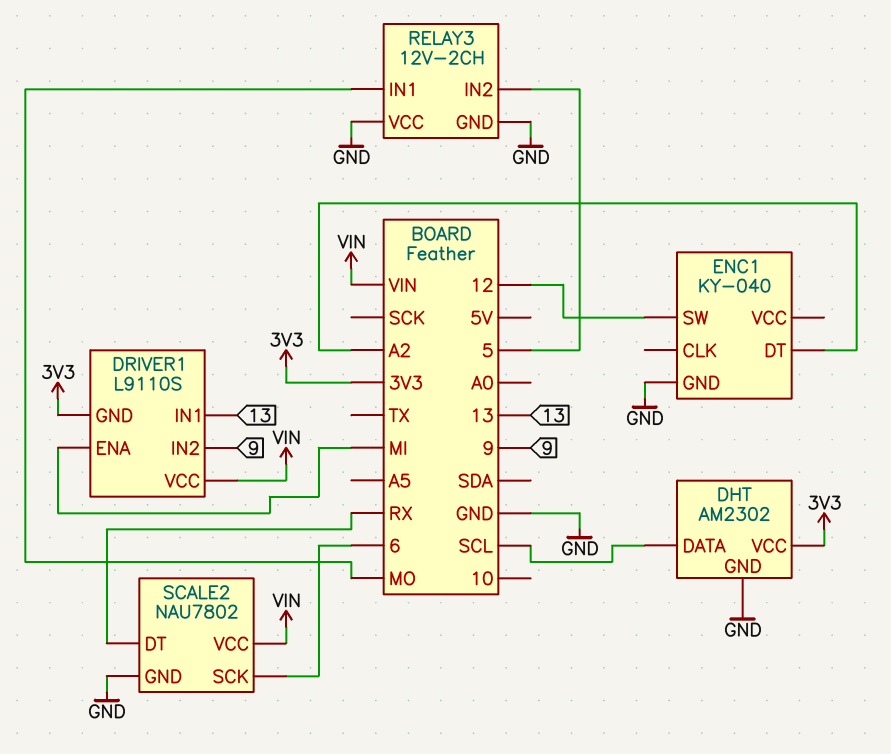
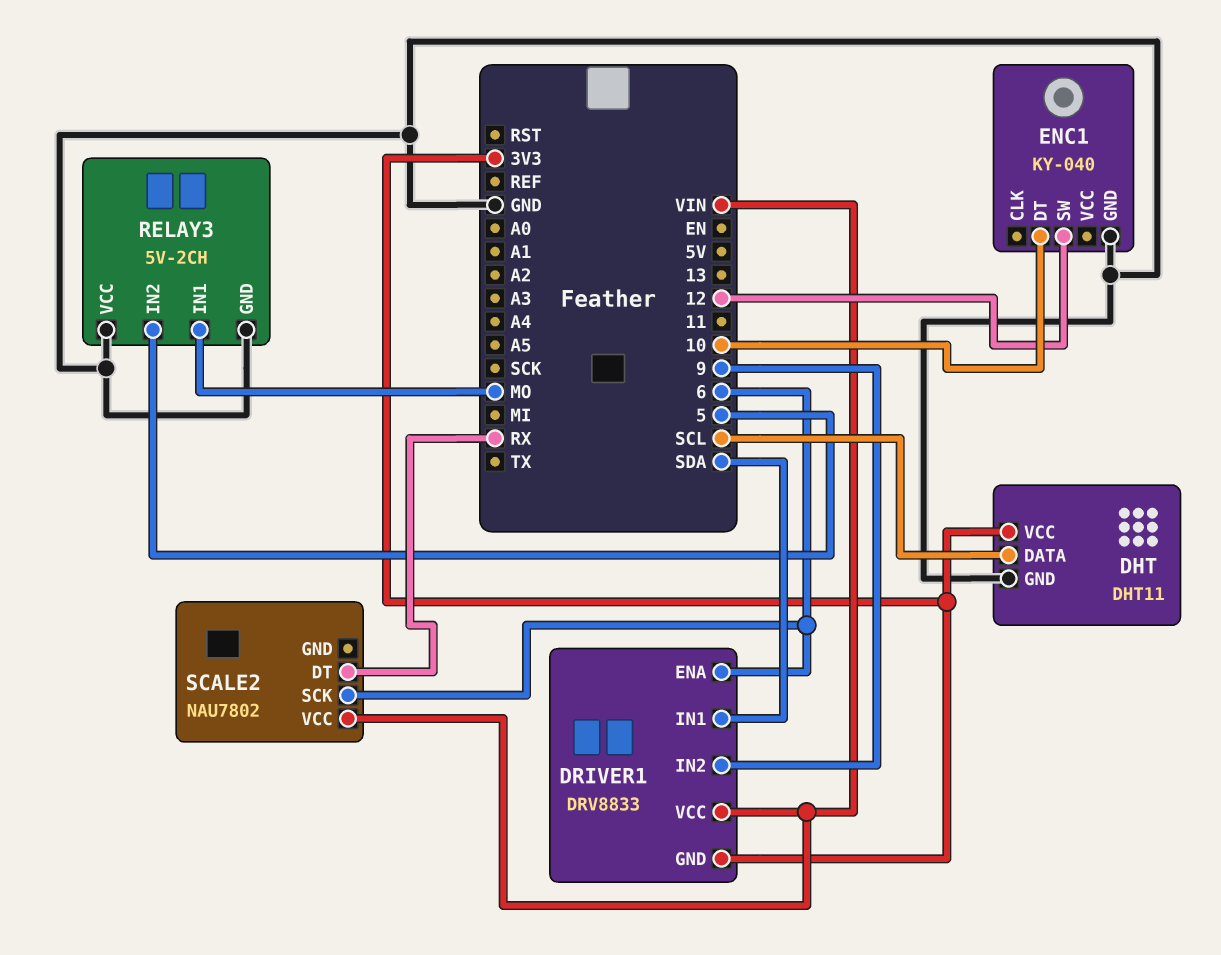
DHT: AM2302 -> DHT11
DRIVER1: L9110S -> DRV8833
DRIVER1 pin ENA: MI -> 6
DRIVER1 pin IN1: 13 -> SDA
ENC1 pin DT: A2 -> 10
RELAY3: 12V-2CH -> 5V-2CH
SCALE2 pin GND: GND -> none

